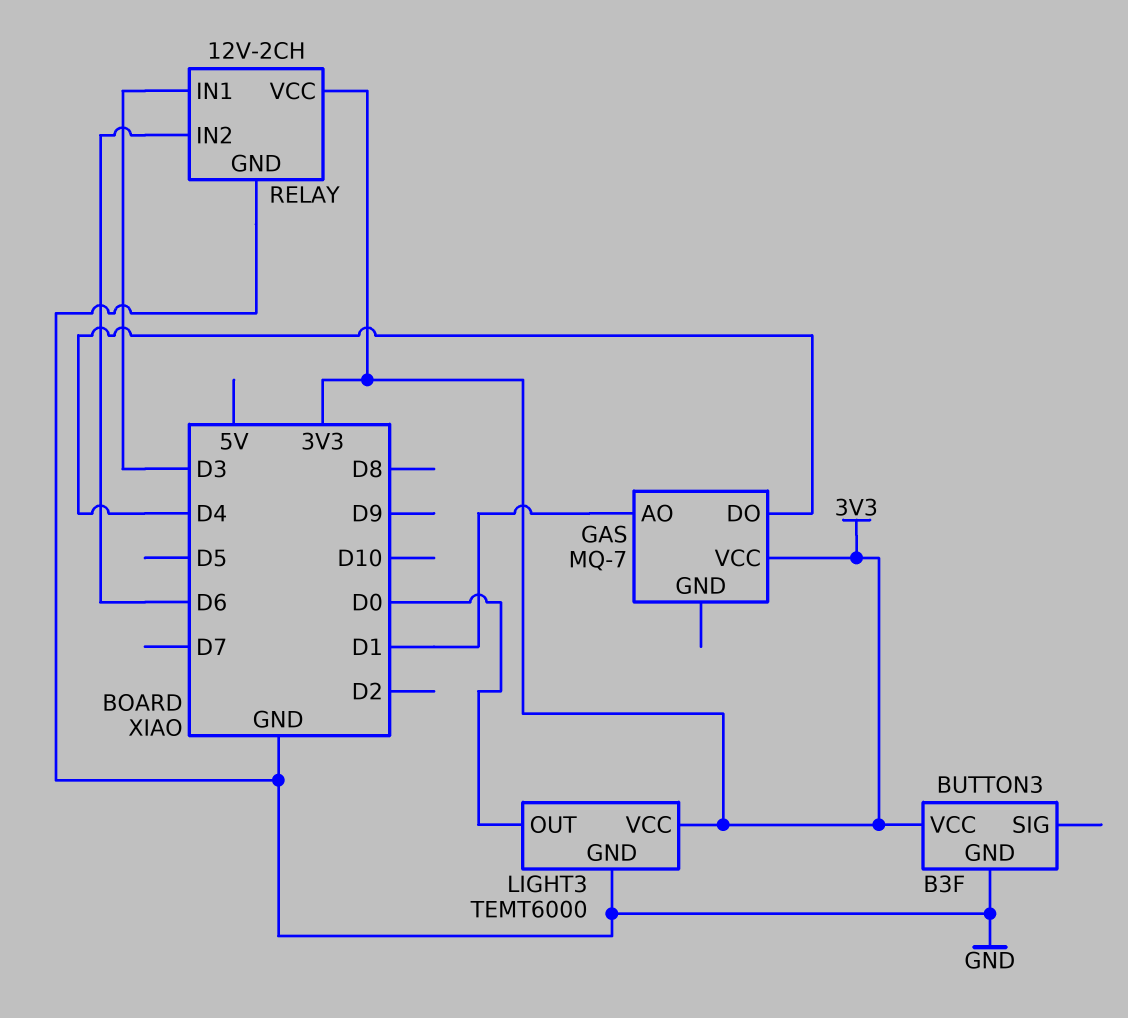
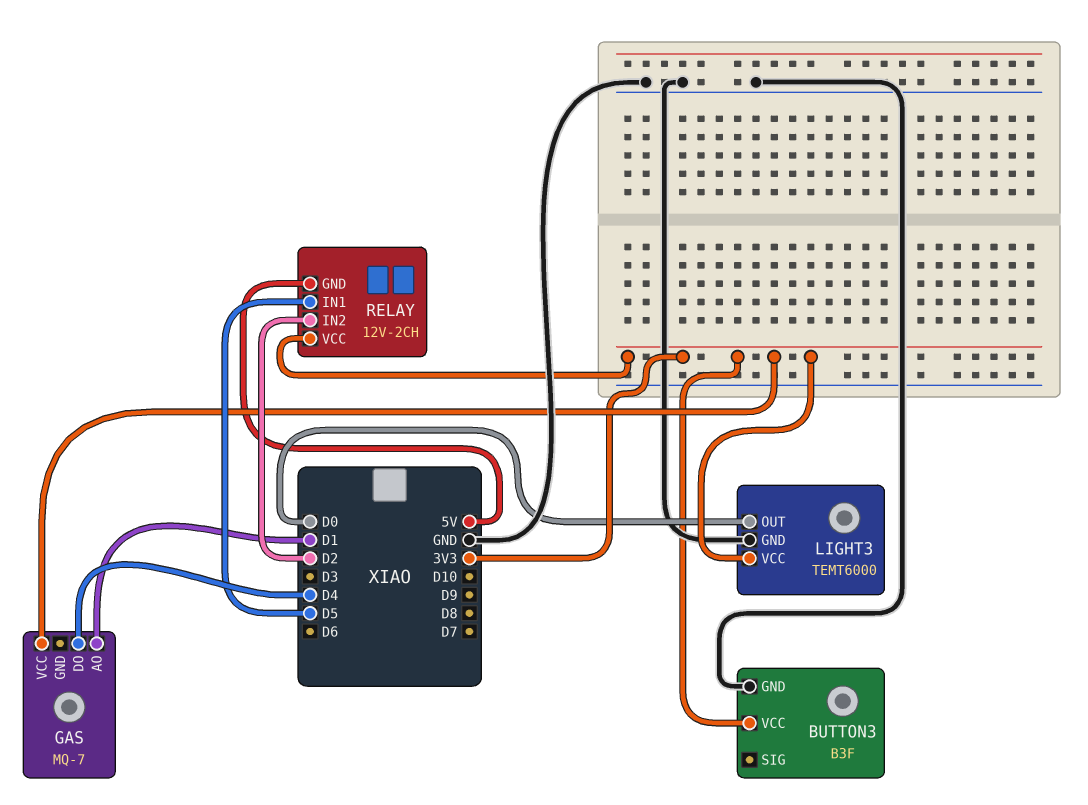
RELAY pin GND: GND -> 5V
RELAY pin IN1: D3 -> D5
RELAY pin IN2: D6 -> D2

